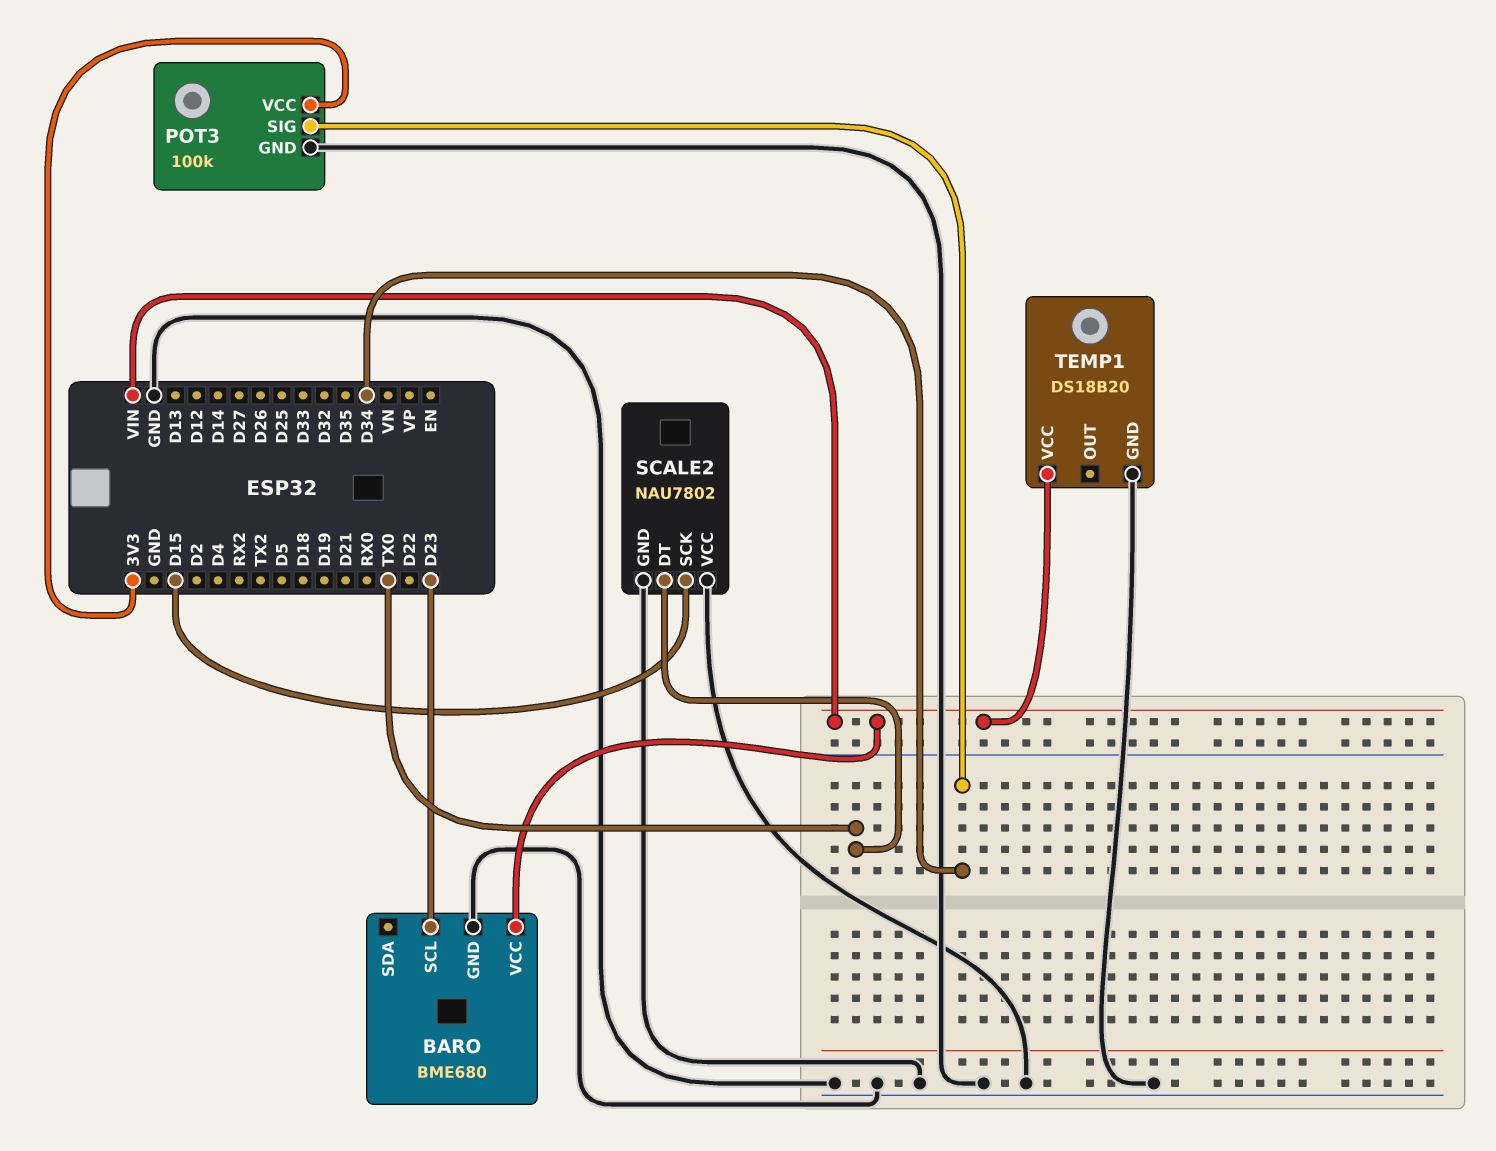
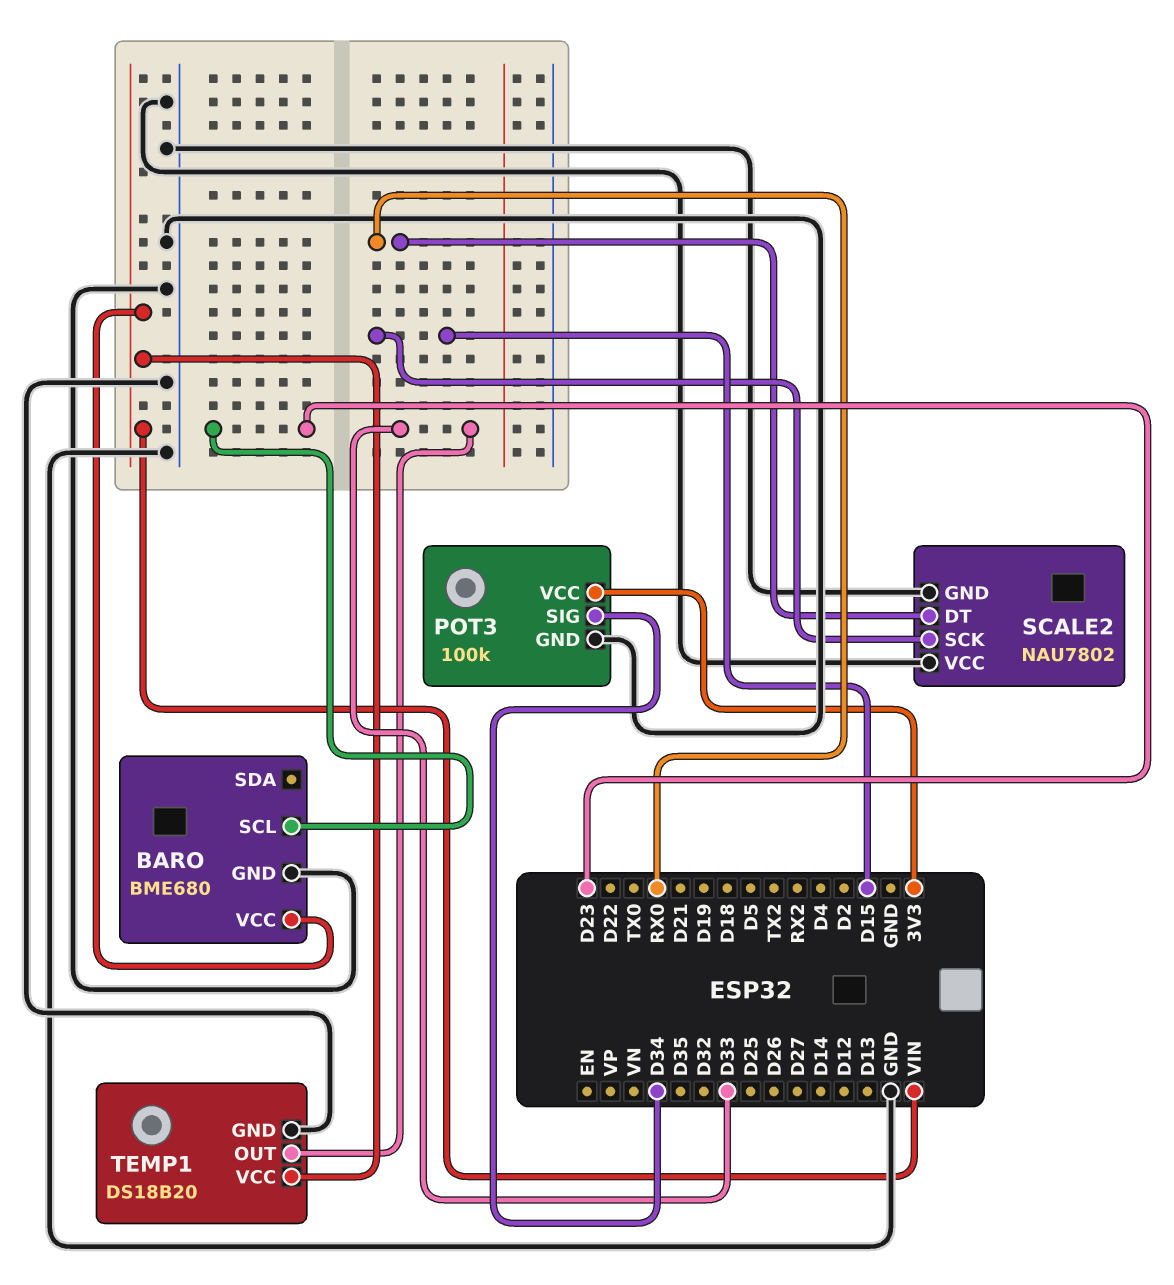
SCALE2 pin DT: TX0 -> RX0
TEMP1 pin OUT: none -> D33

